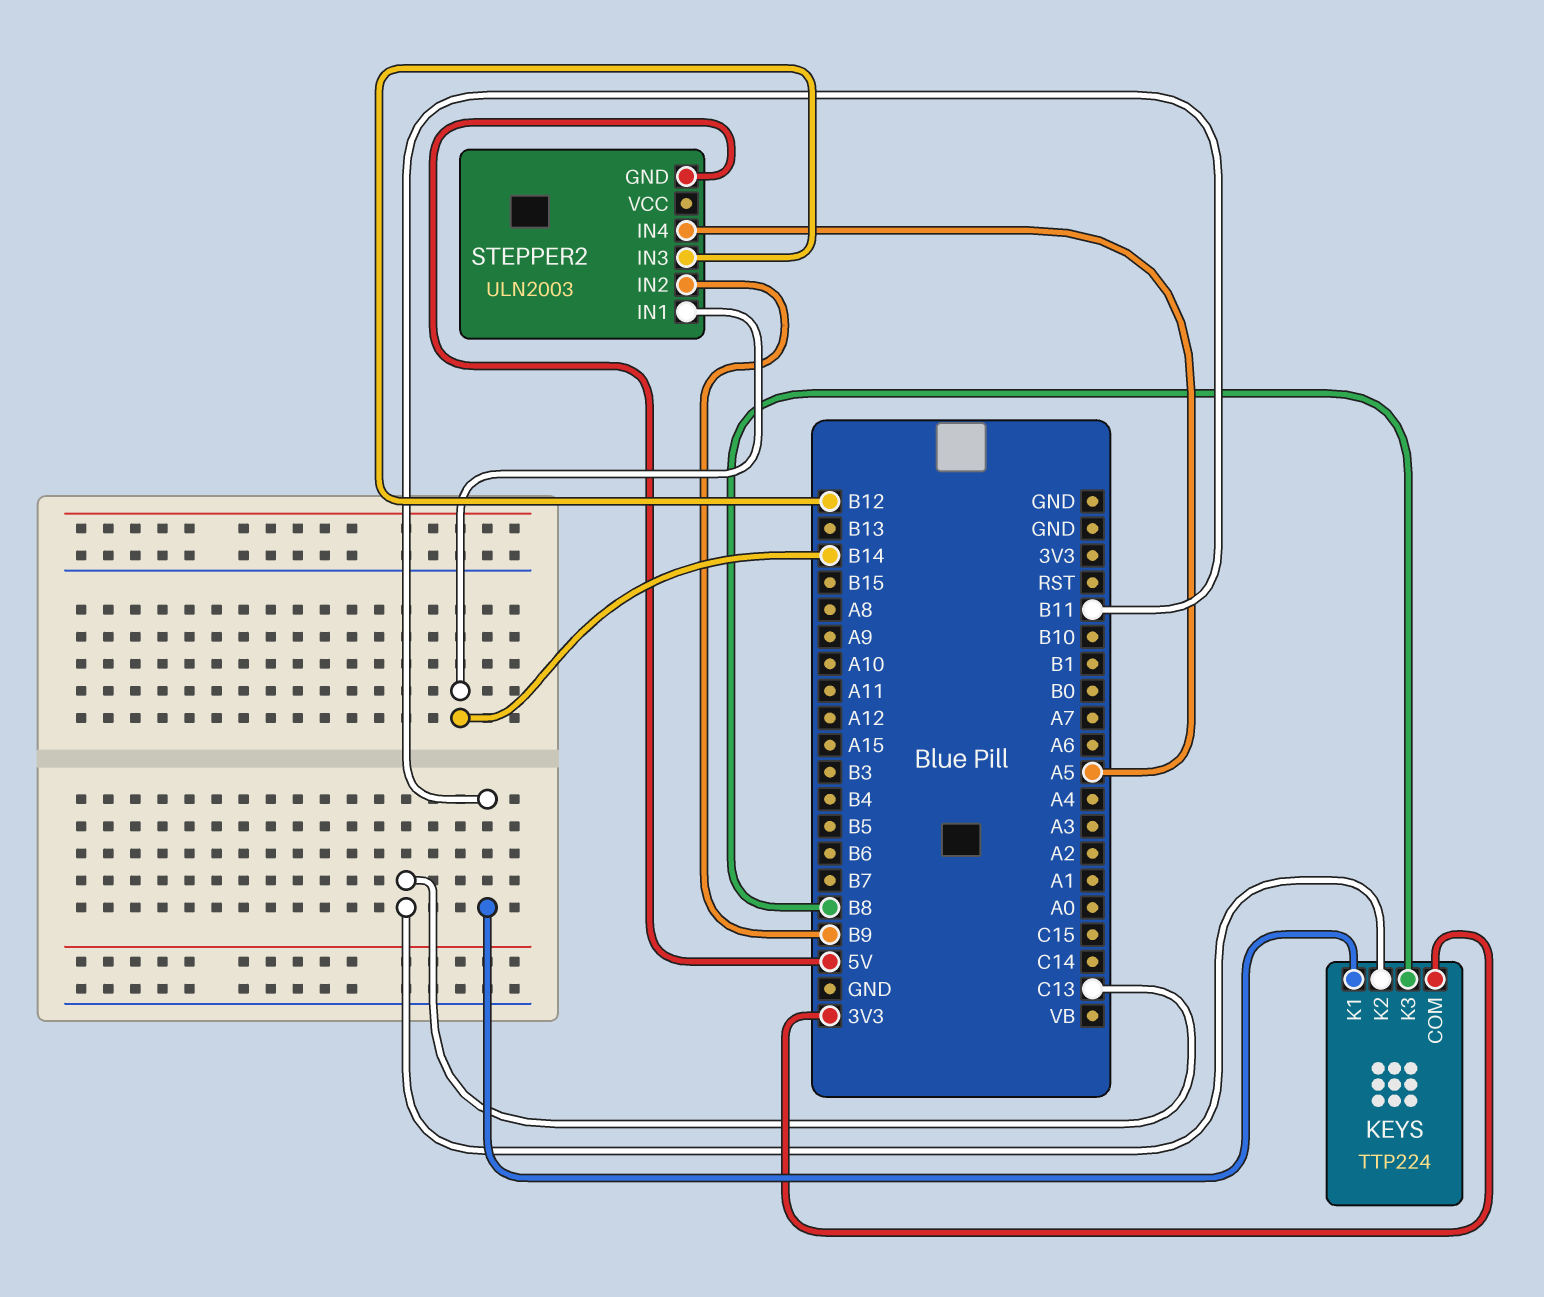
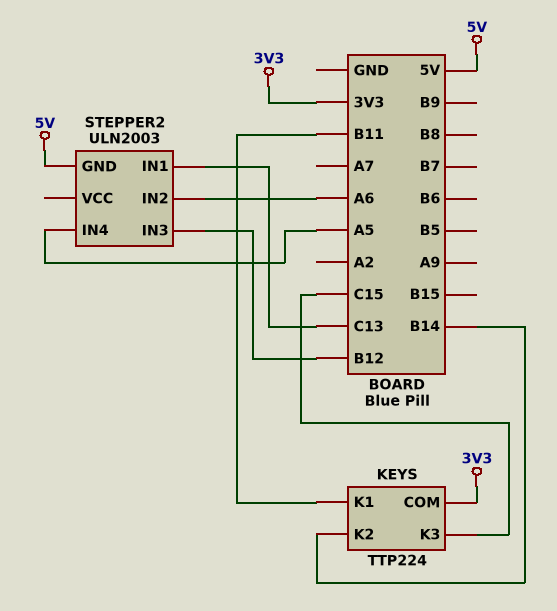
KEYS pin K2: C13 -> B14
KEYS pin K3: B8 -> C15
STEPPER2 pin IN1: B14 -> C13
STEPPER2 pin IN2: B9 -> A6

